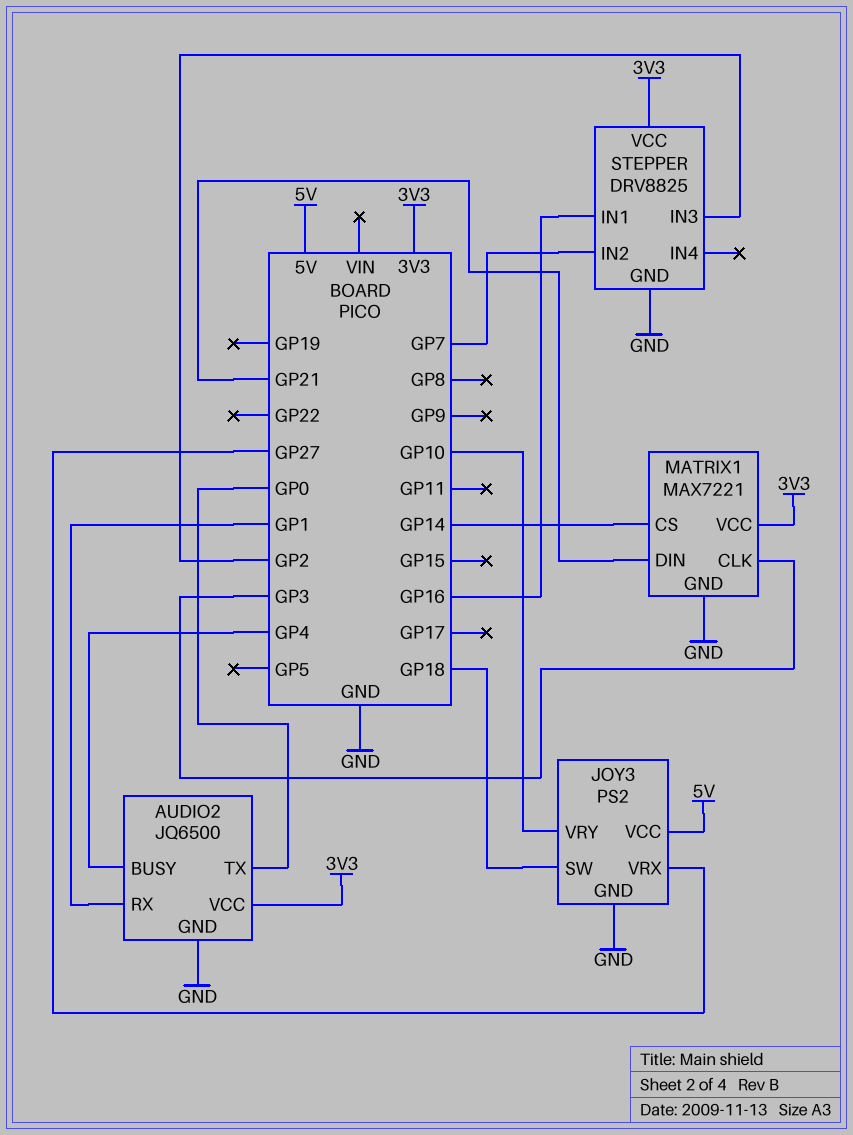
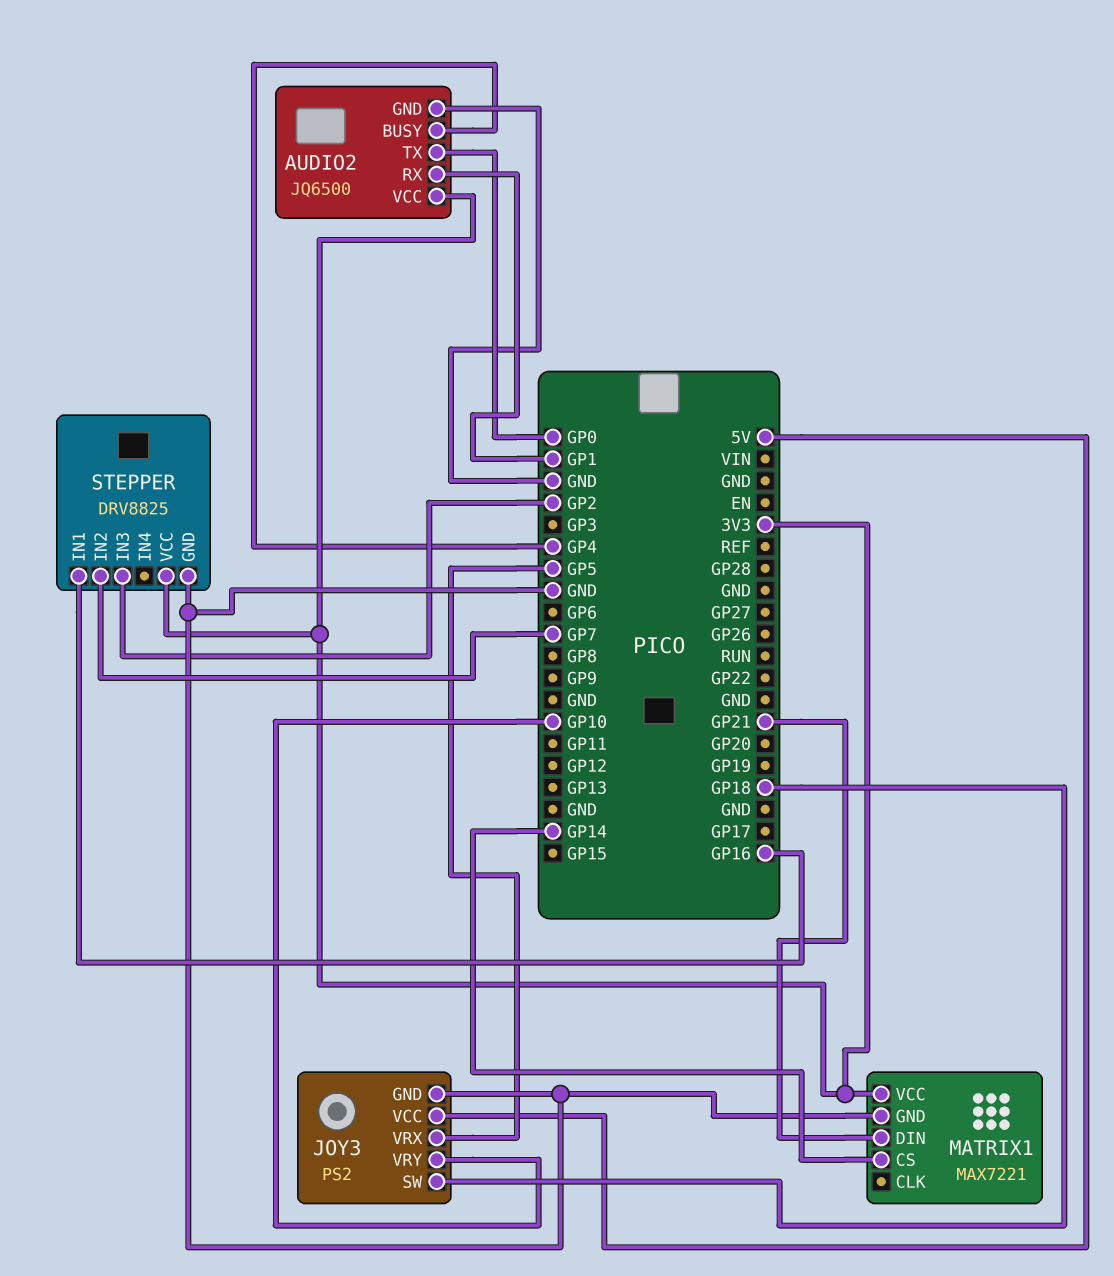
JOY3 pin VRX: GP27 -> GP5
MATRIX1 pin CLK: GP3 -> none

